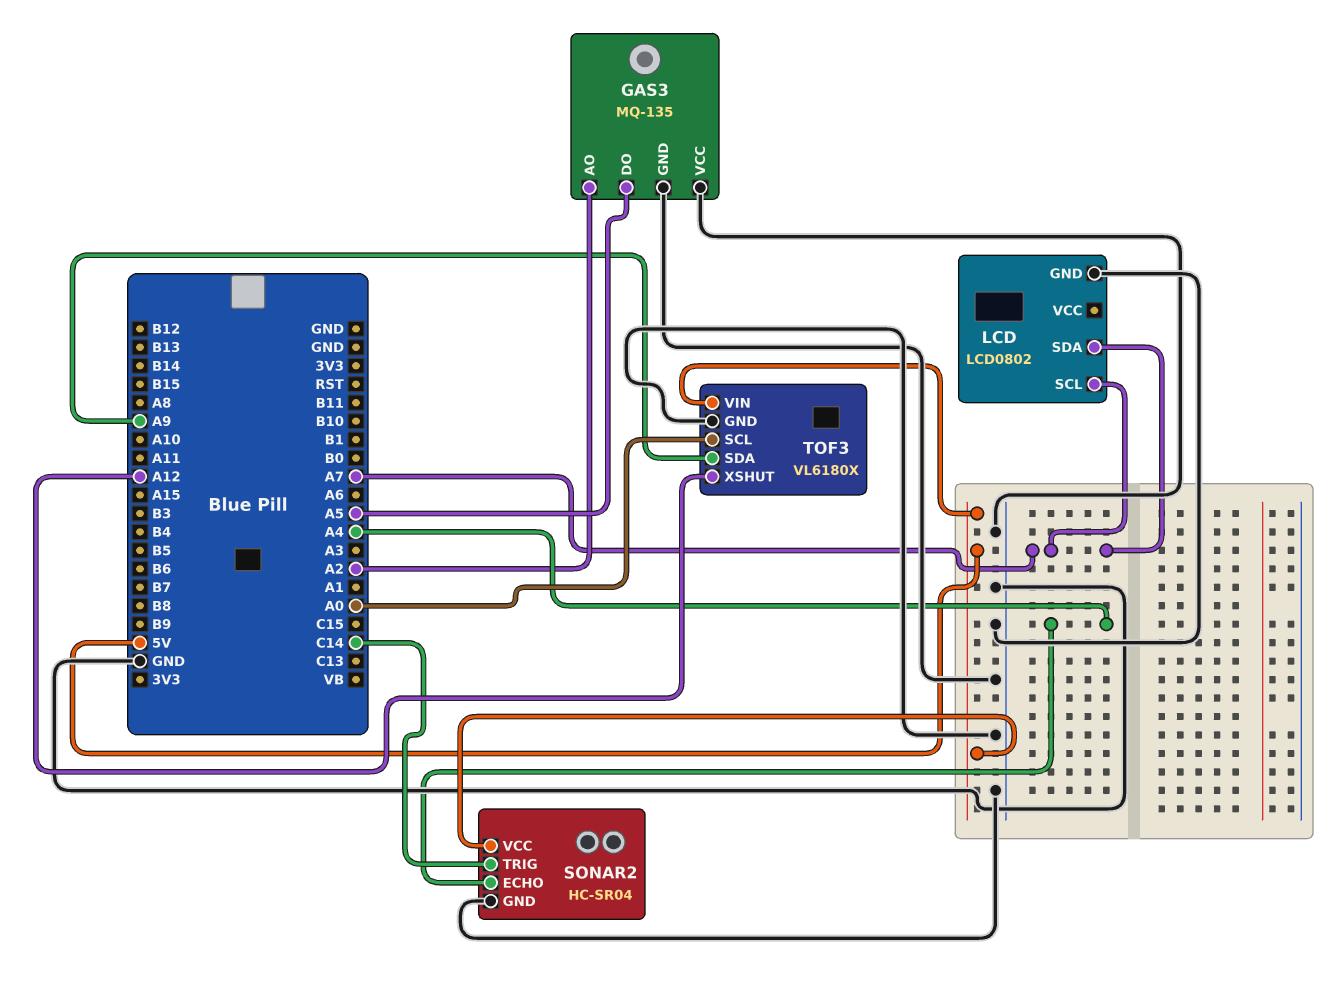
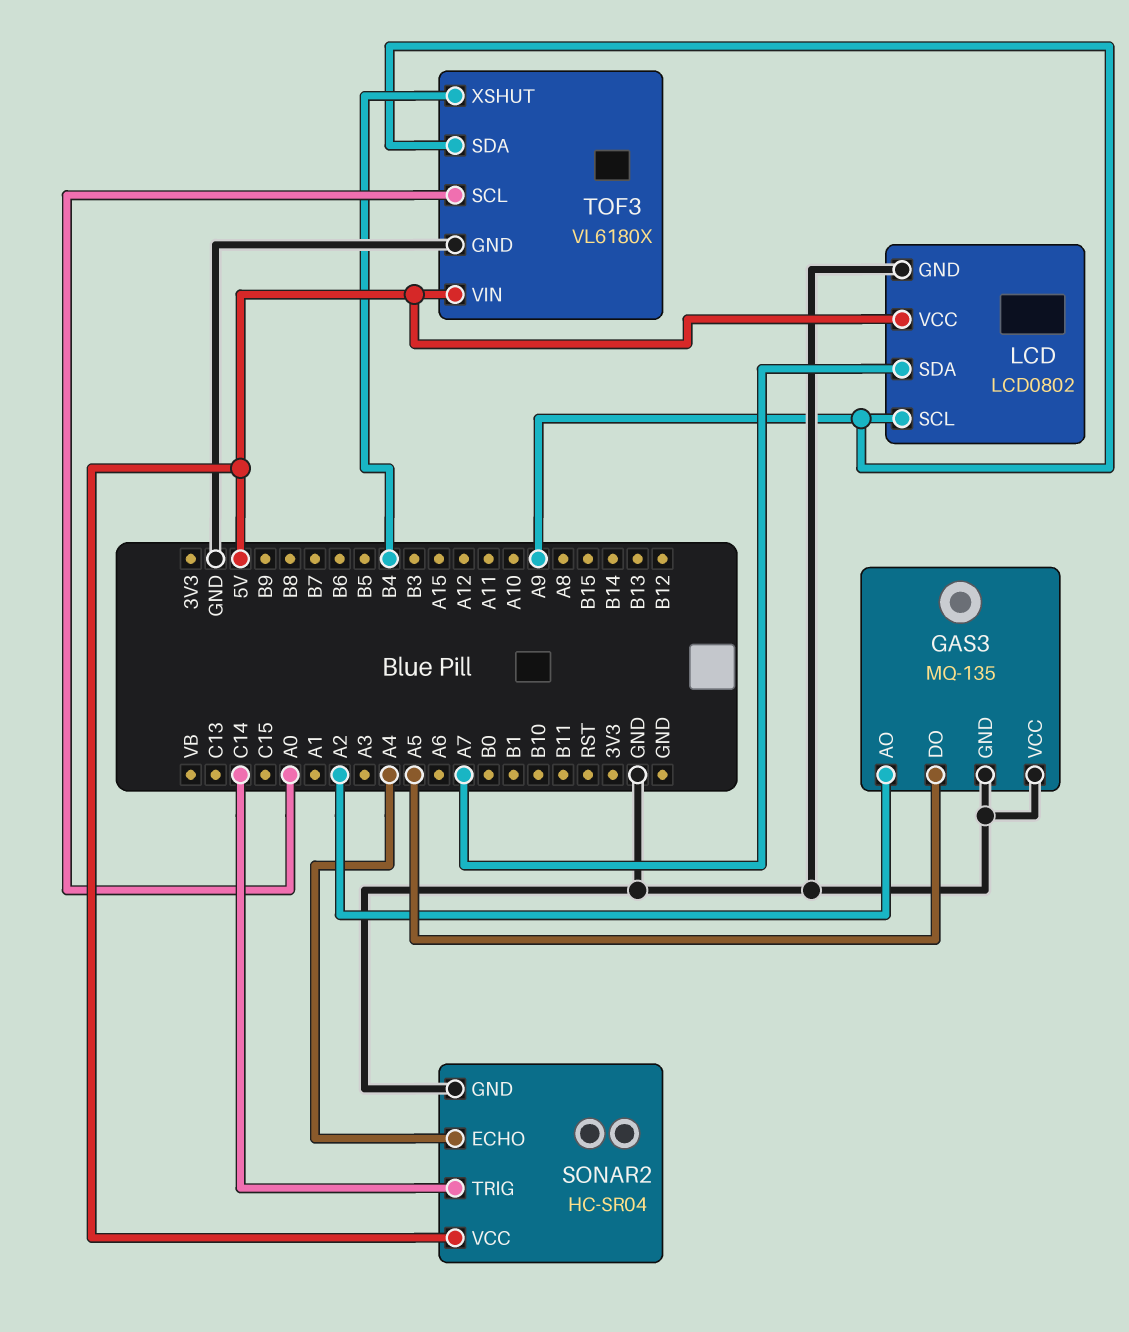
LCD pin SCL: A7 -> A9
LCD pin VCC: none -> 5V
TOF3 pin XSHUT: A12 -> B4

